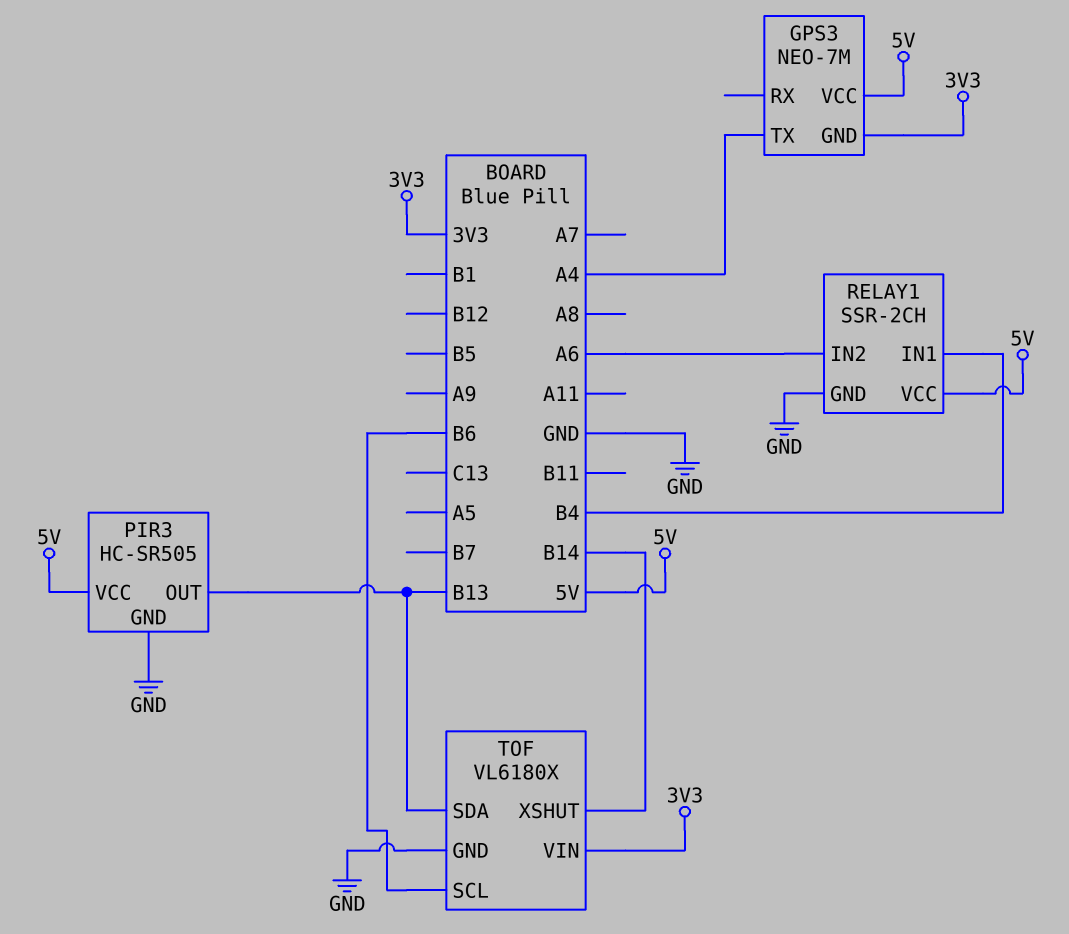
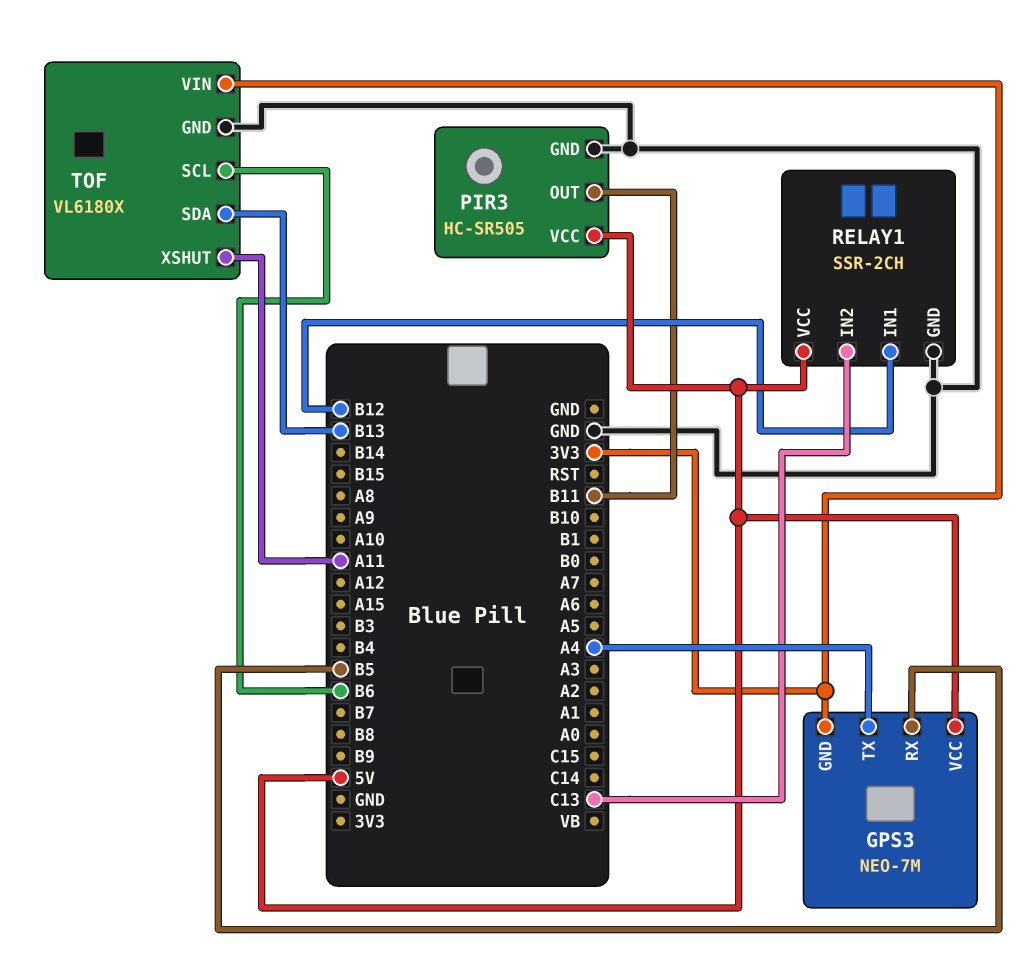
GPS3 pin RX: none -> B5
PIR3 pin OUT: B13 -> B11
RELAY1 pin IN1: B4 -> B12
RELAY1 pin IN2: A6 -> C13
TOF pin XSHUT: B14 -> A11

